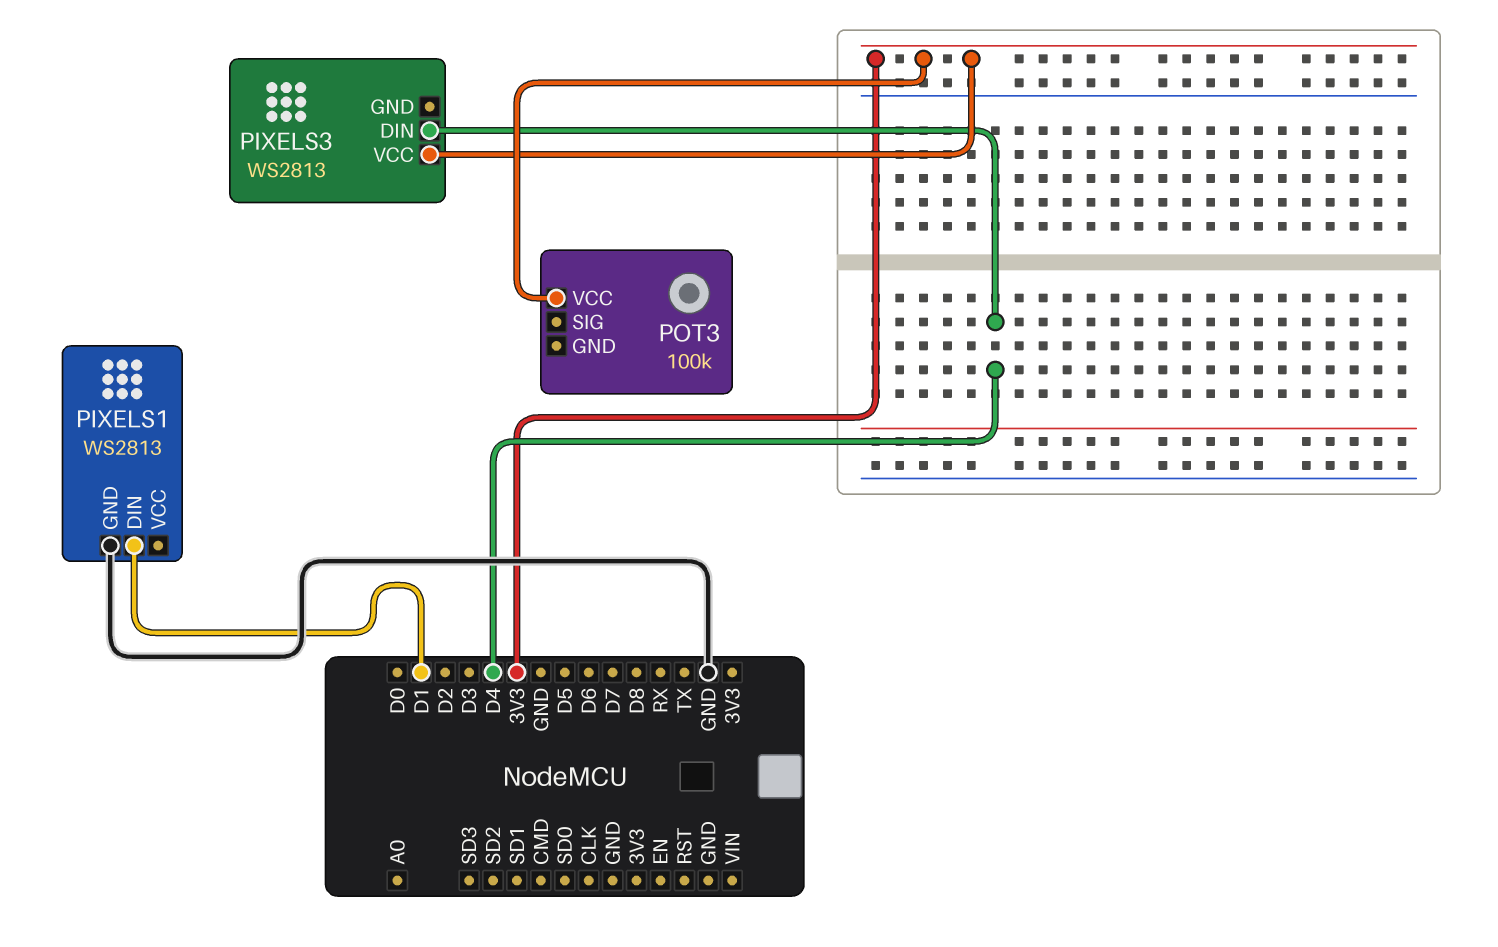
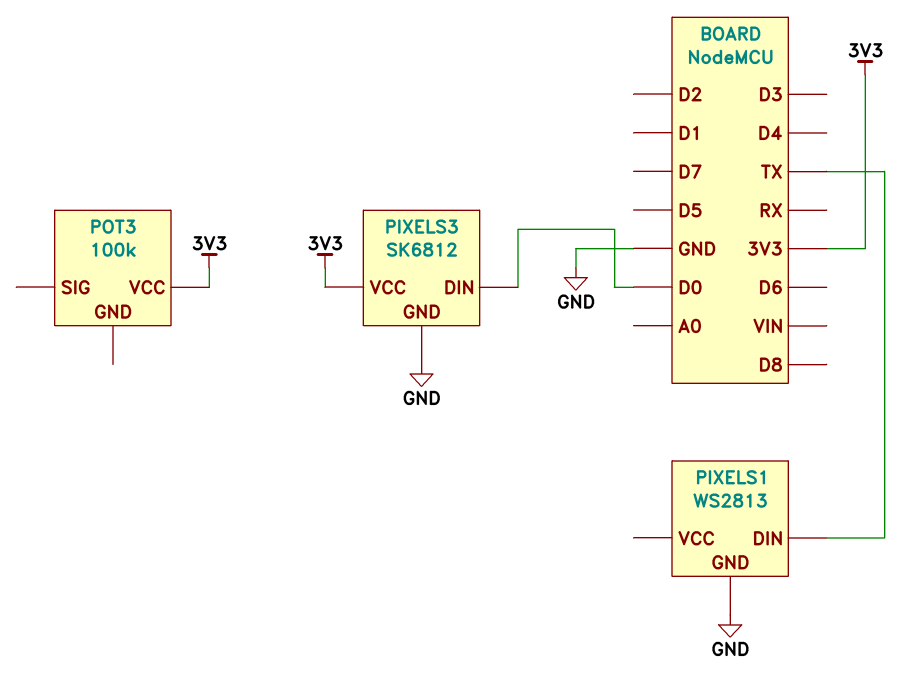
PIXELS1 pin DIN: D1 -> TX
PIXELS3: WS2813 -> SK6812
PIXELS3 pin DIN: D4 -> D0
PIXELS3 pin GND: none -> GND

